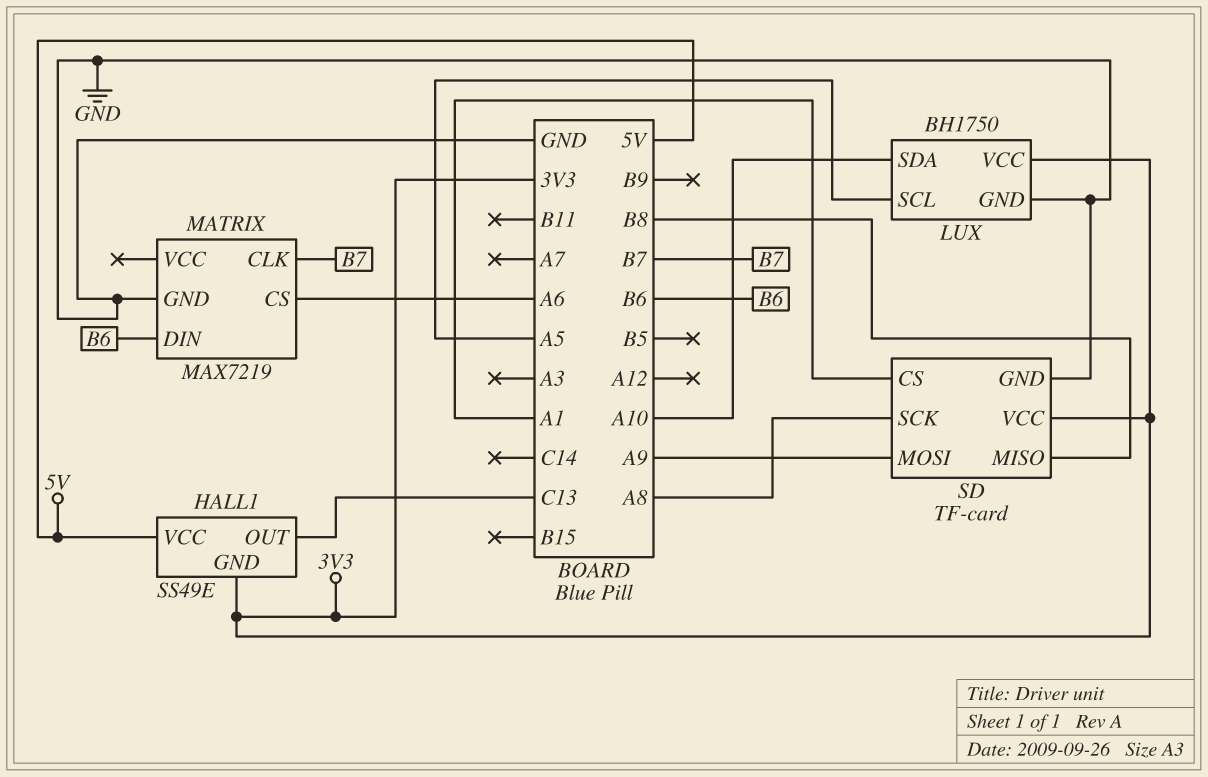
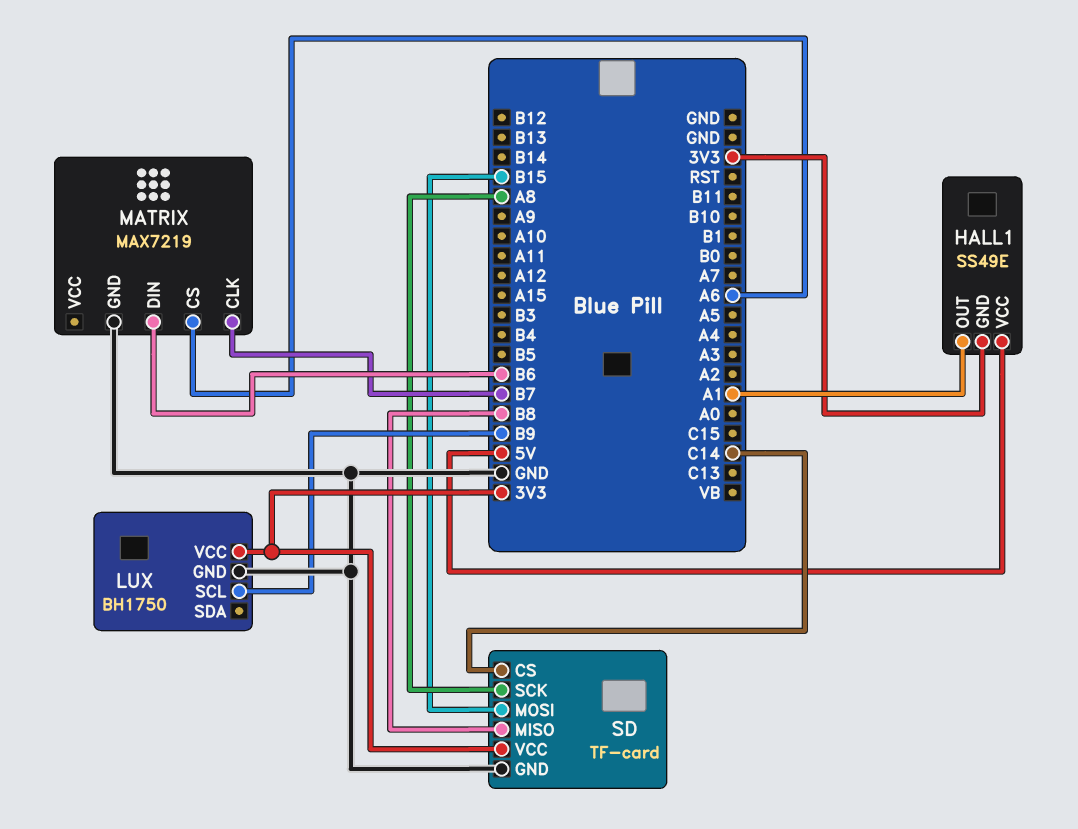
HALL1 pin OUT: C13 -> A1
LUX pin SCL: A5 -> B9
LUX pin SDA: A10 -> none
SD pin CS: A1 -> C14
SD pin MOSI: A9 -> B15

